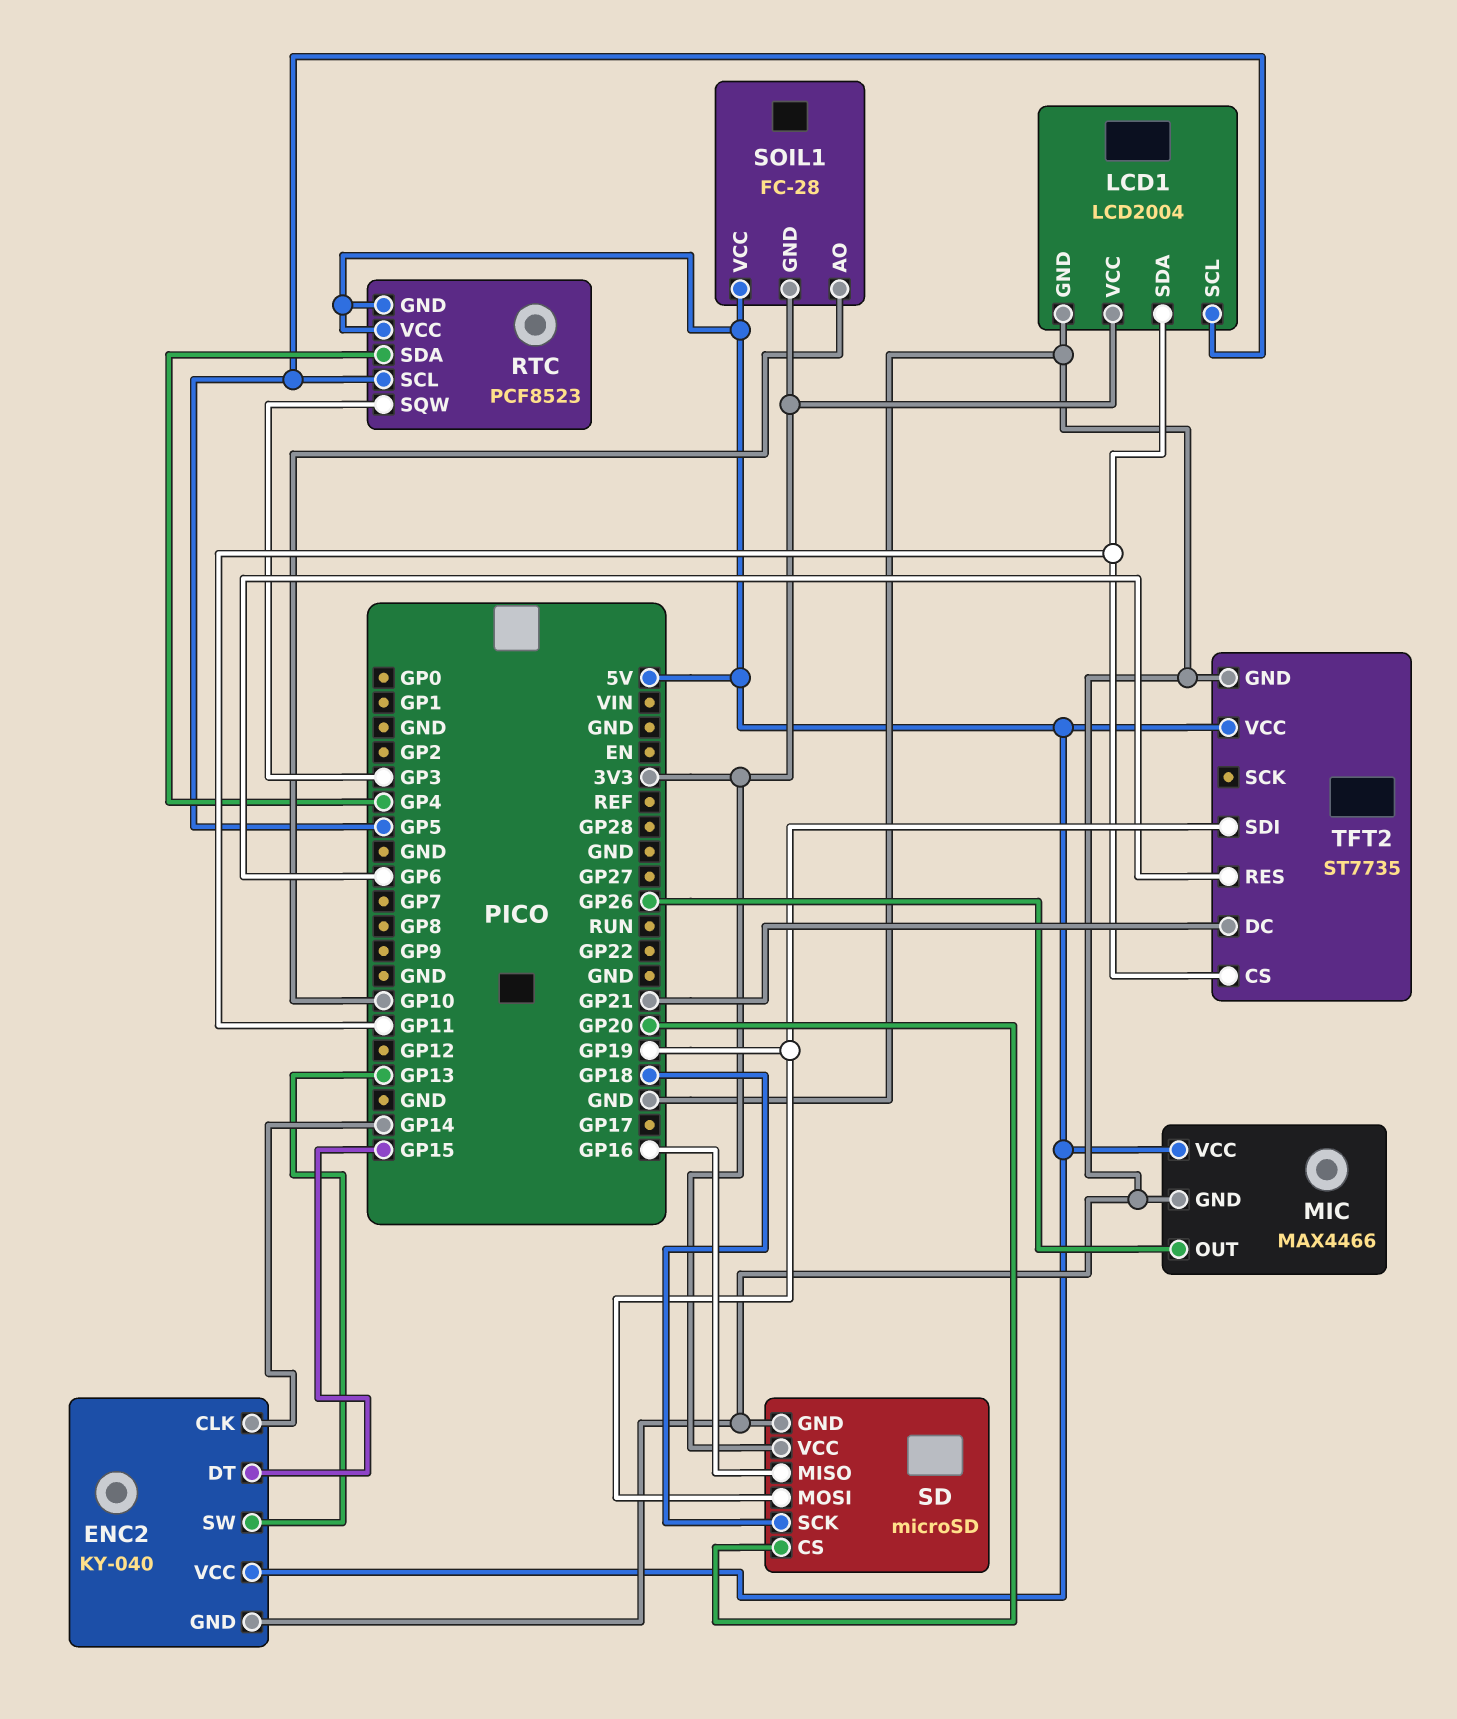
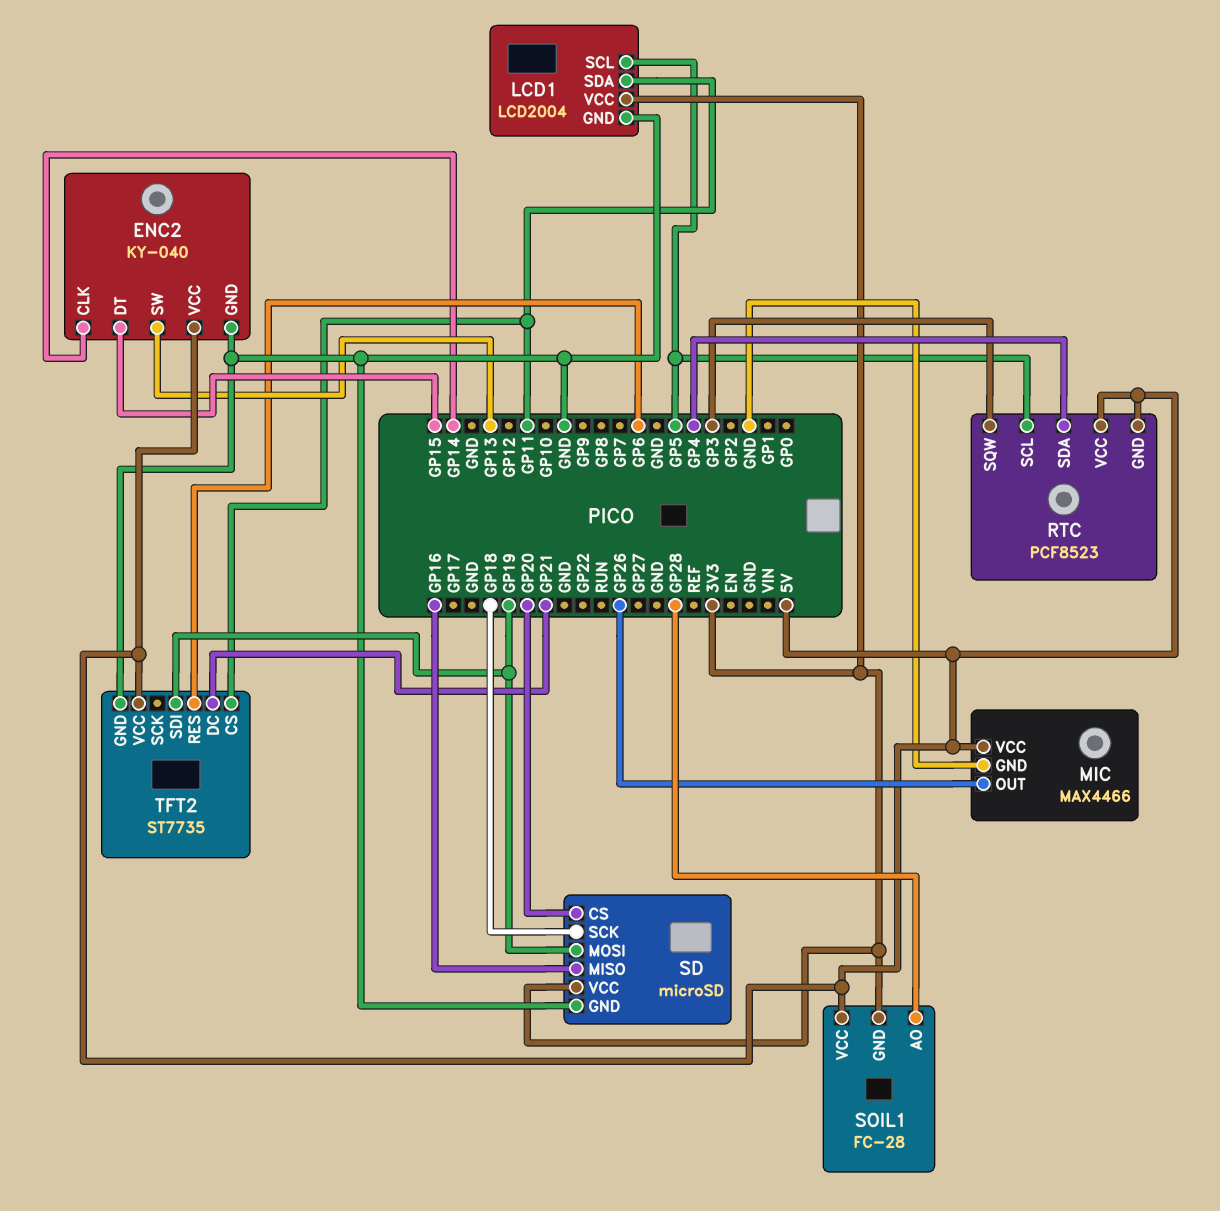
SOIL1 pin AO: GP10 -> GP28

